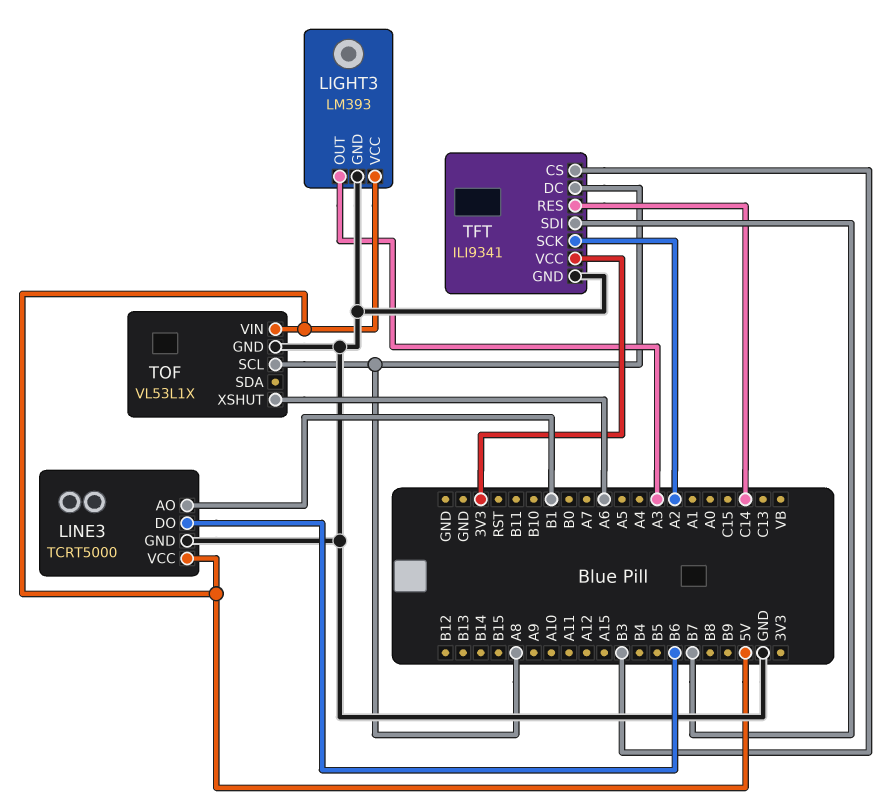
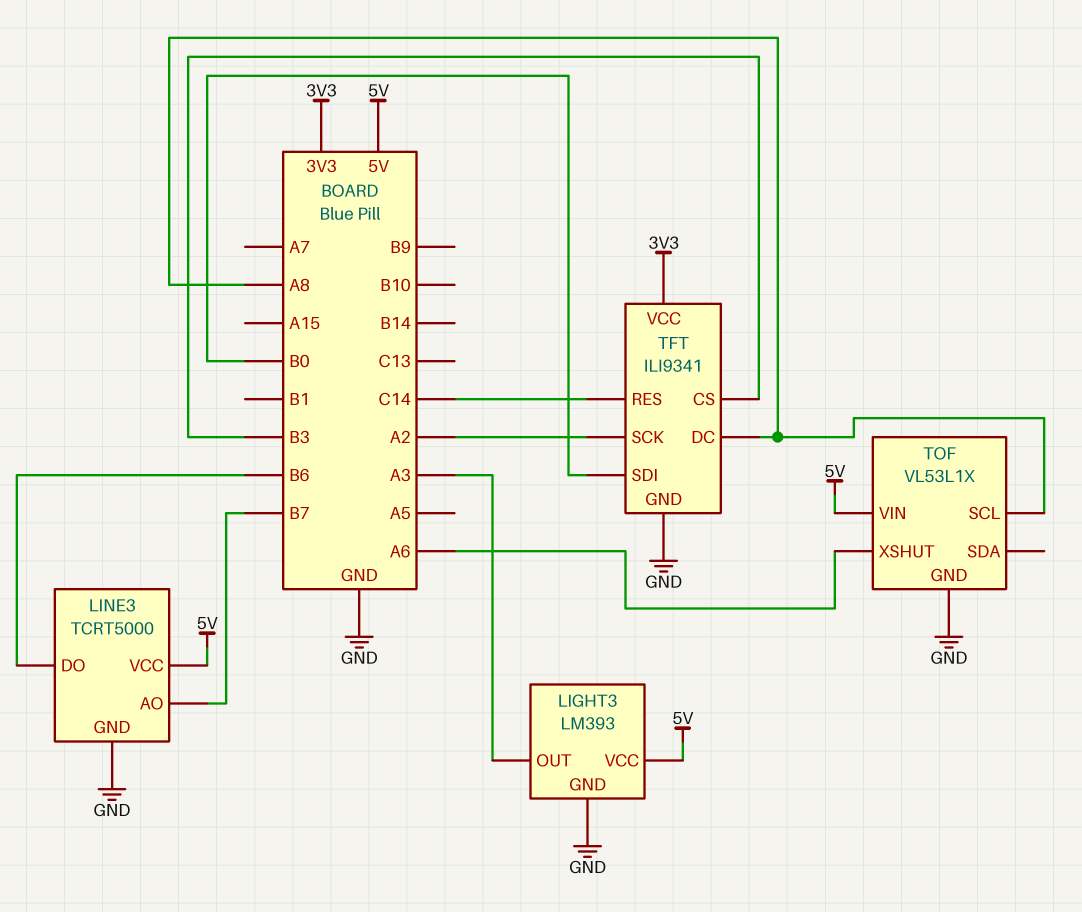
LINE3 pin AO: B1 -> B7
TFT pin SDI: B7 -> B0

